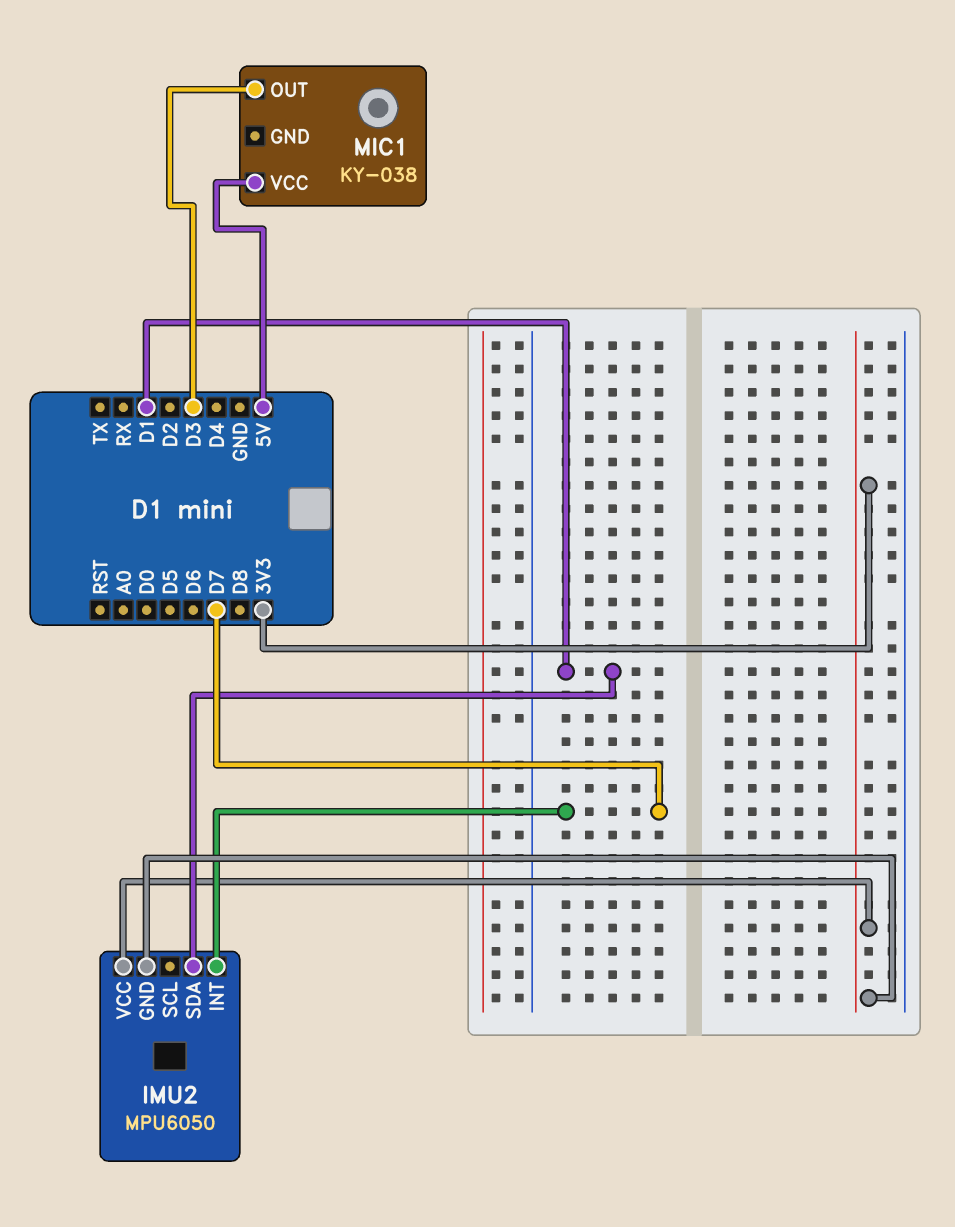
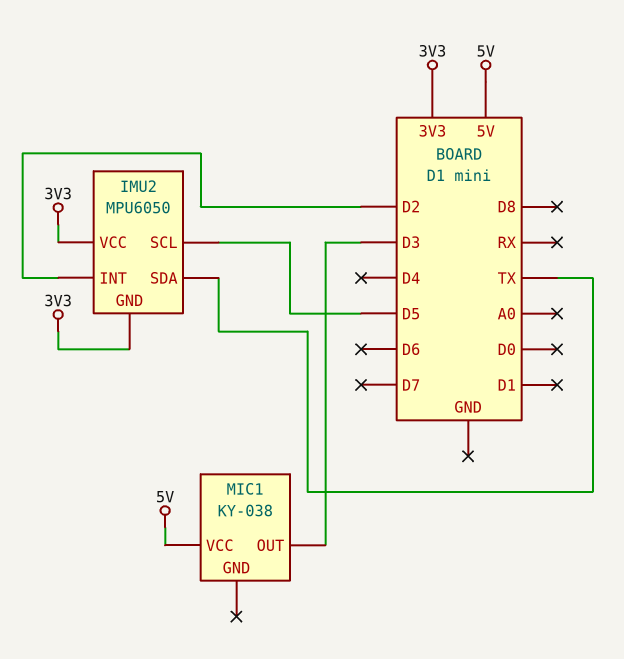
IMU2 pin INT: D7 -> D2
IMU2 pin SCL: none -> D5
IMU2 pin SDA: D1 -> TX

